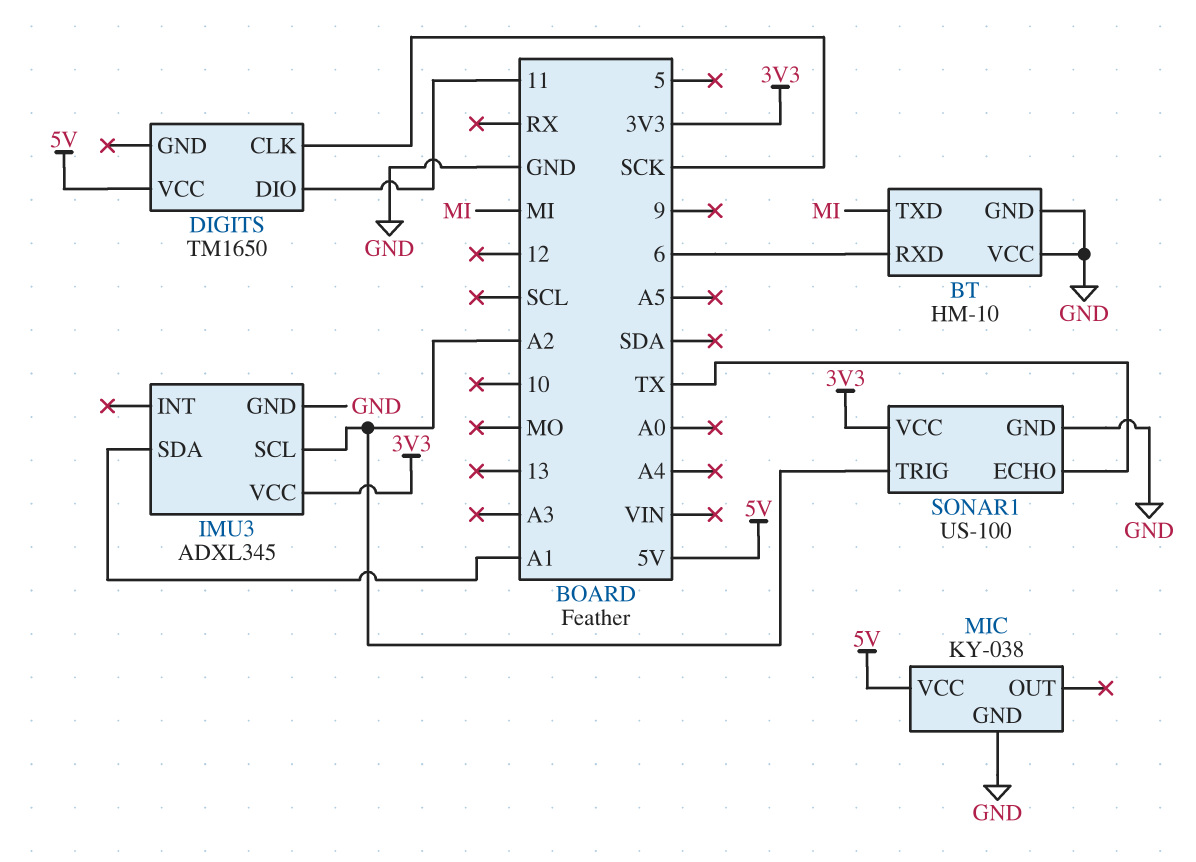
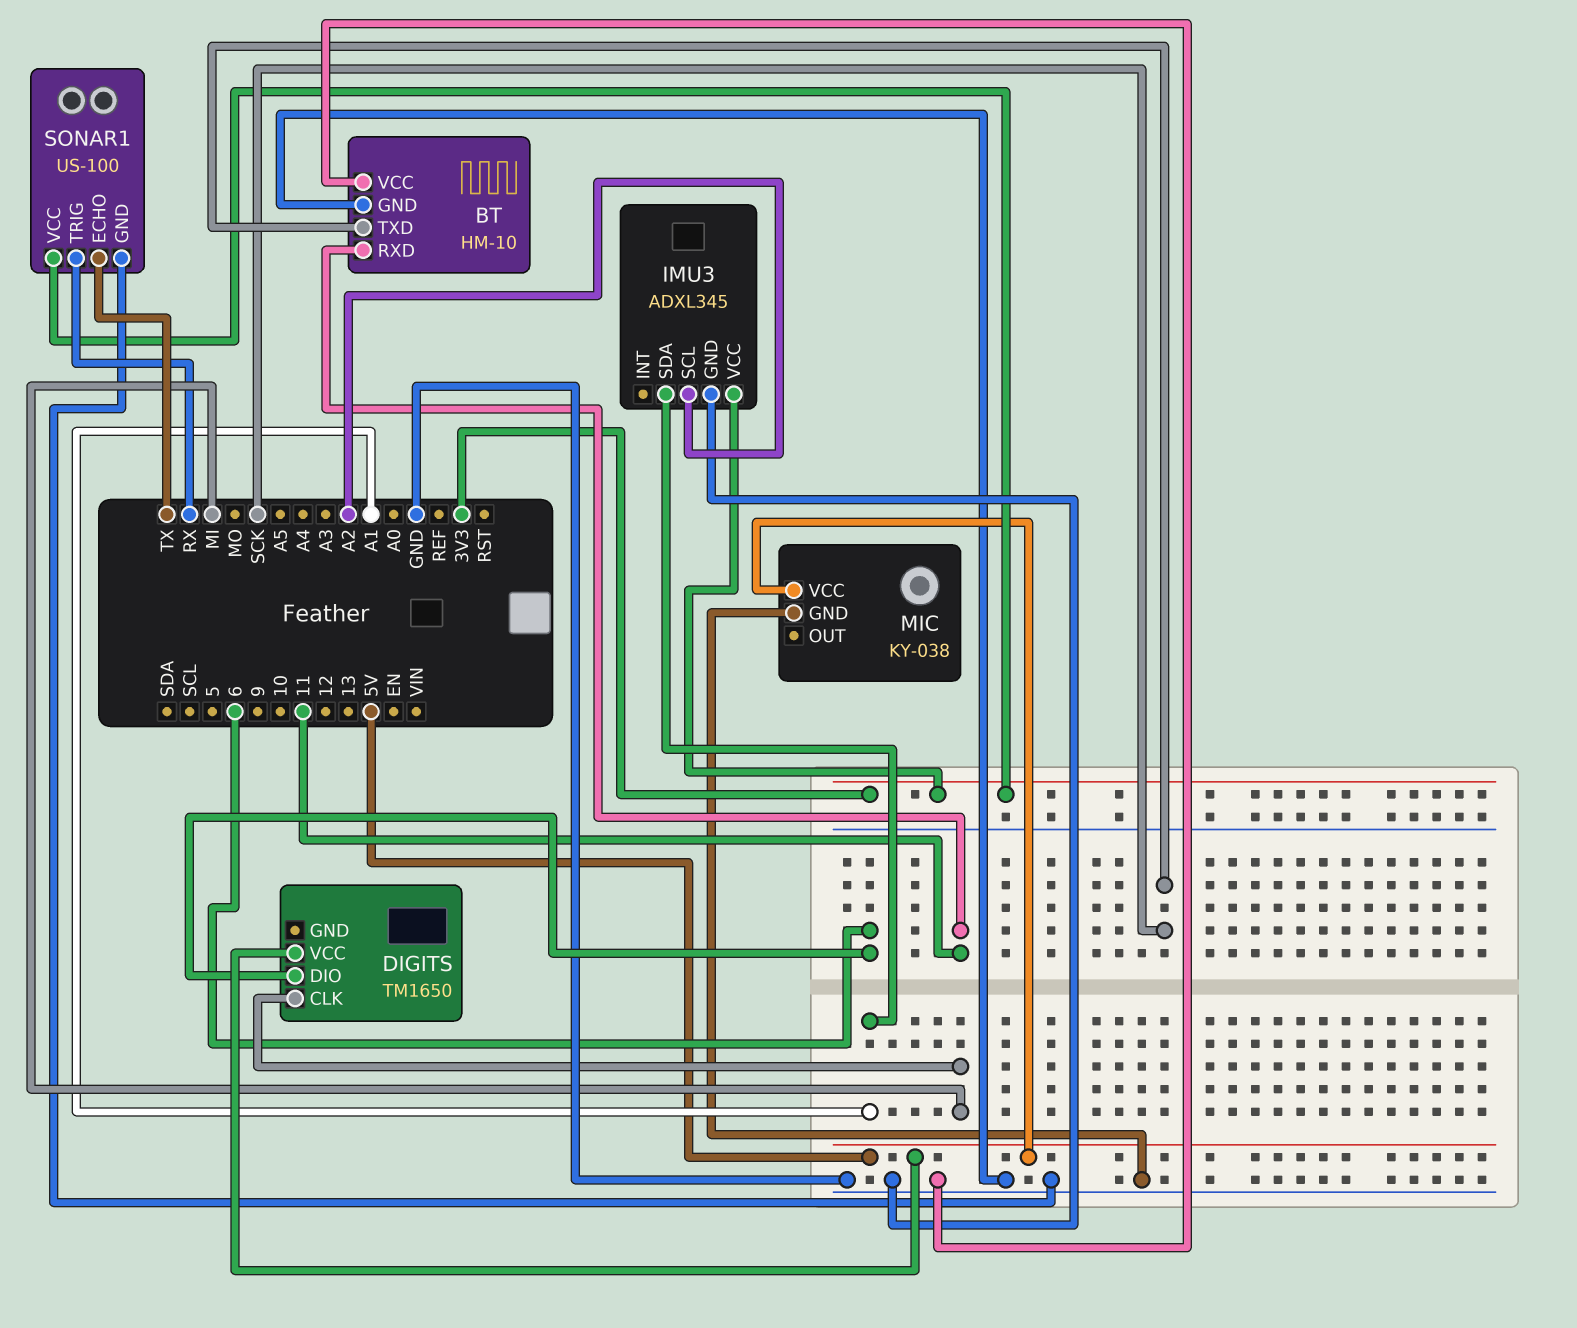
BT pin RXD: 6 -> 11
BT pin TXD: MI -> SCK
DIGITS pin CLK: SCK -> MI
DIGITS pin DIO: 11 -> 6
SONAR1 pin TRIG: A2 -> RX

